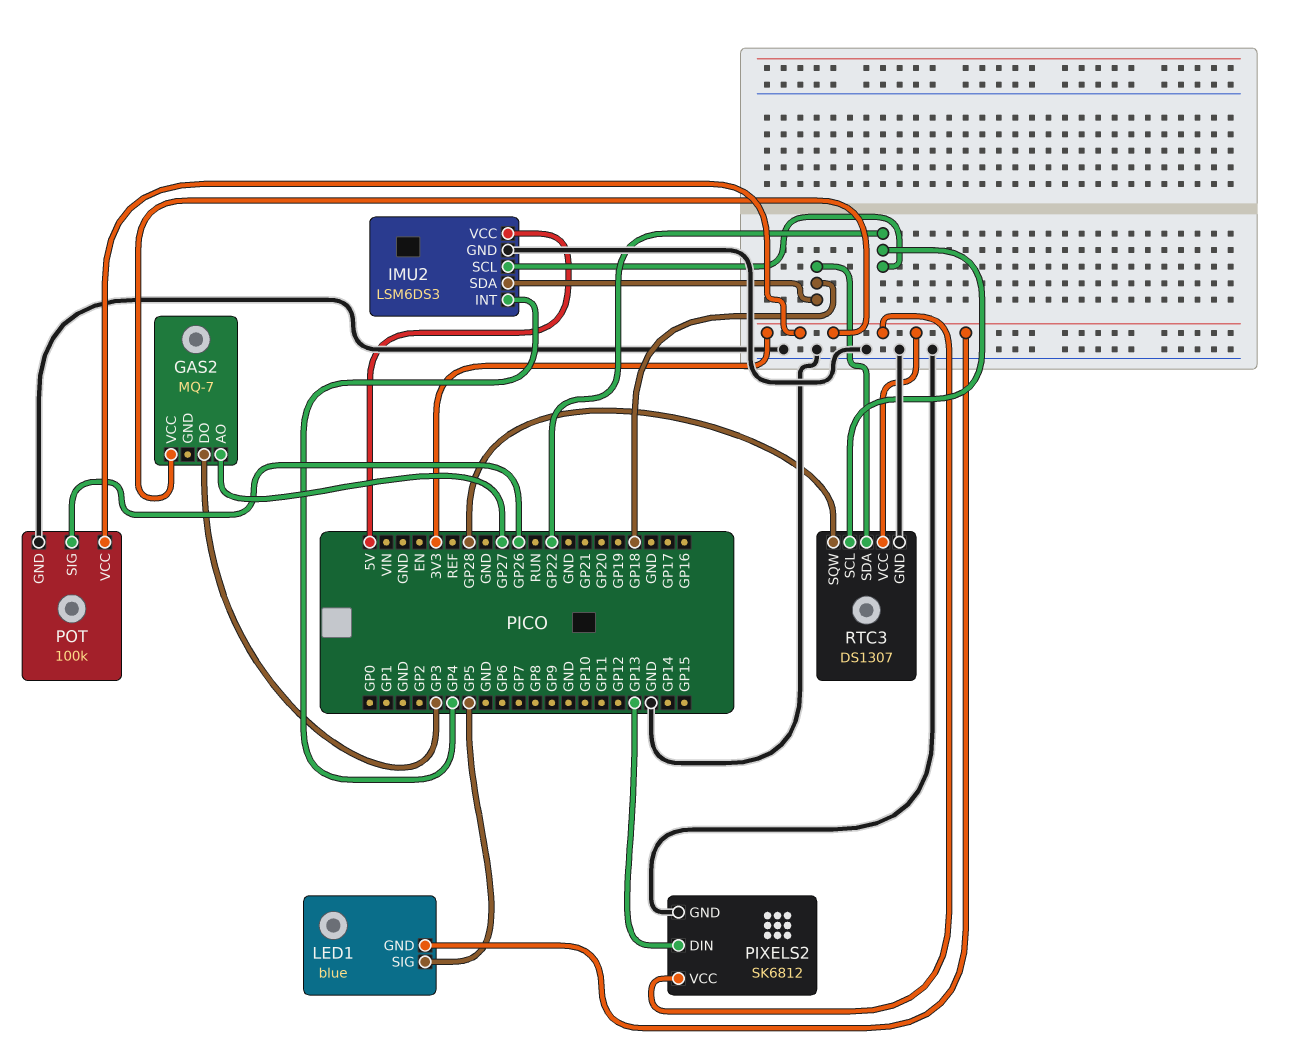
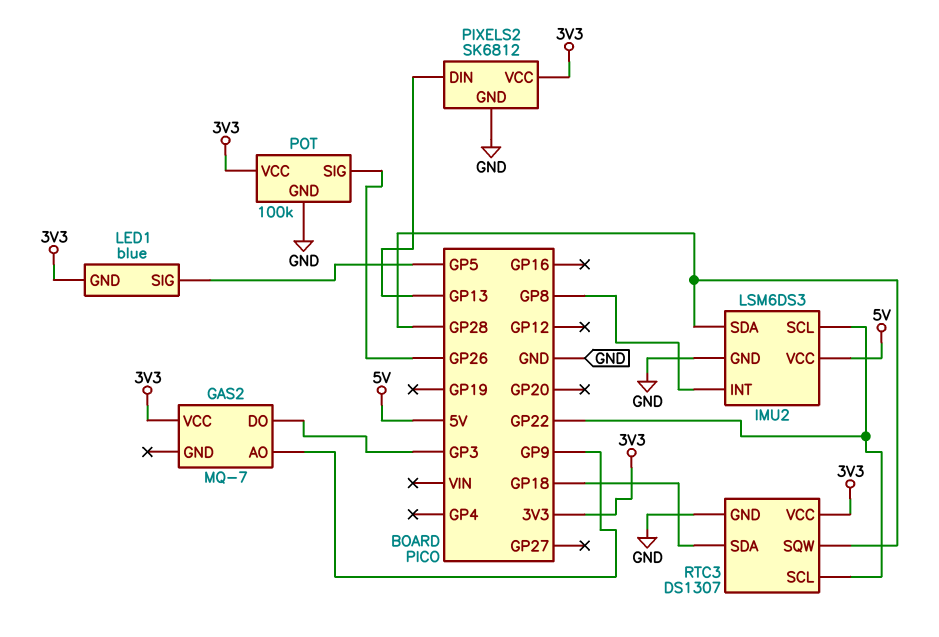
GAS2 pin AO: GP27 -> GP9
IMU2 pin INT: GP4 -> GP8
IMU2 pin SDA: GP18 -> GP28

